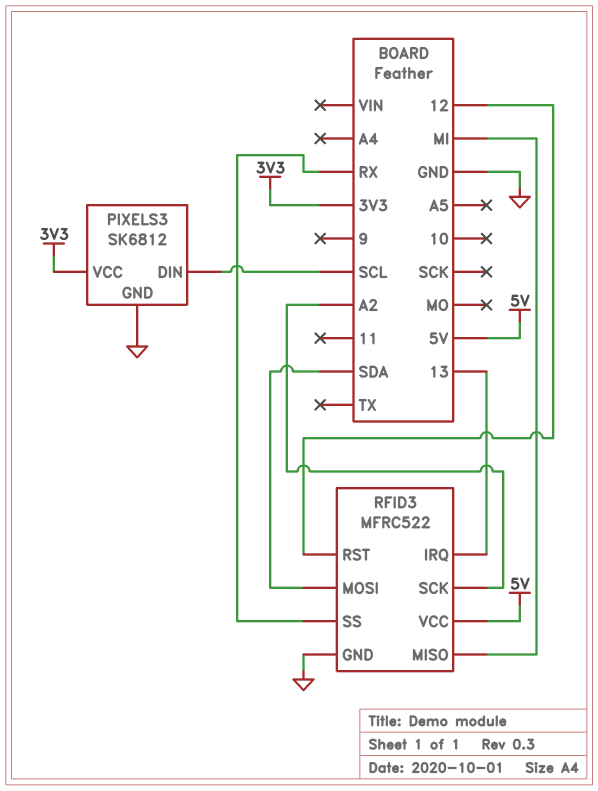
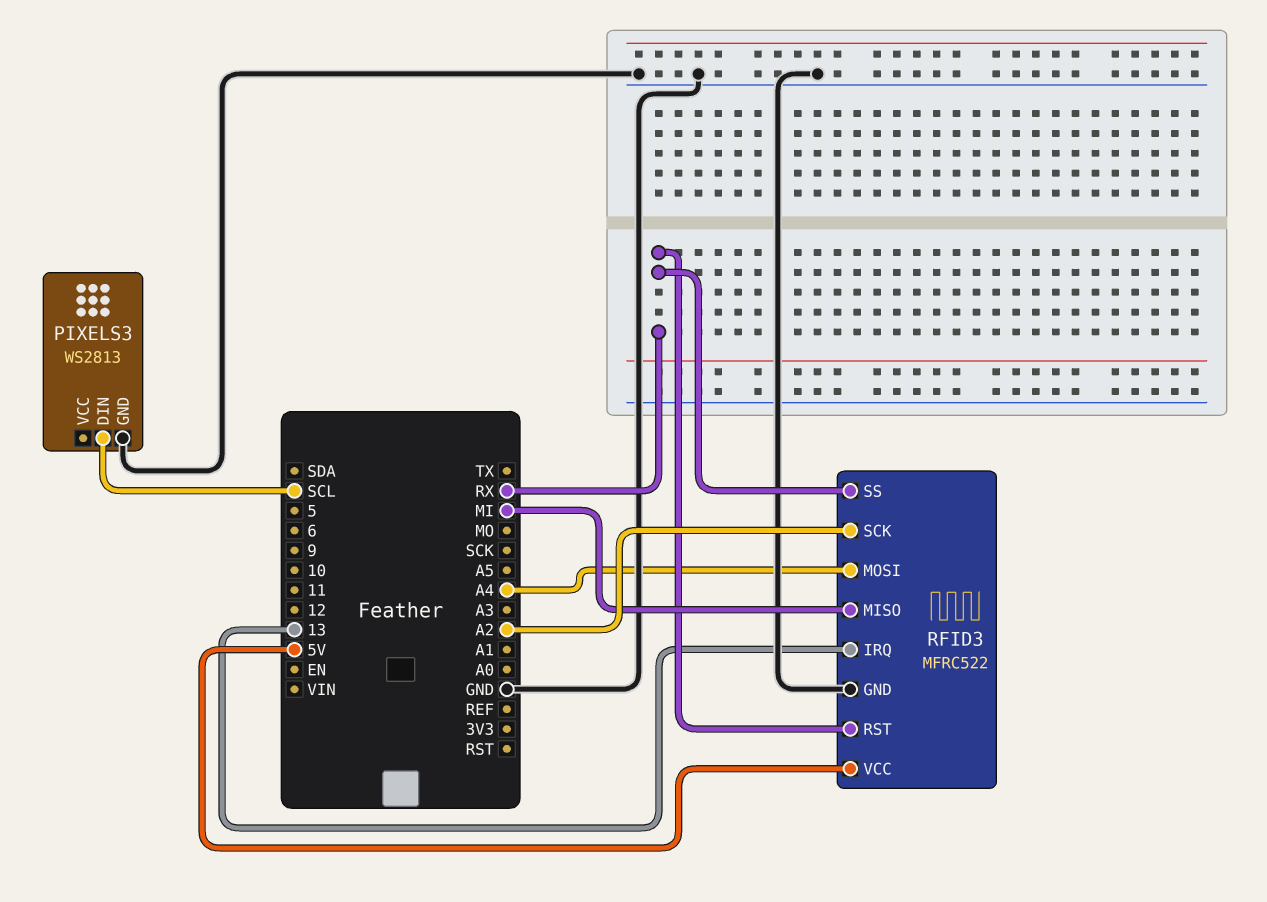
PIXELS3: SK6812 -> WS2813
PIXELS3 pin VCC: 3V3 -> none
RFID3 pin MOSI: SDA -> A4
RFID3 pin RST: 12 -> RX

